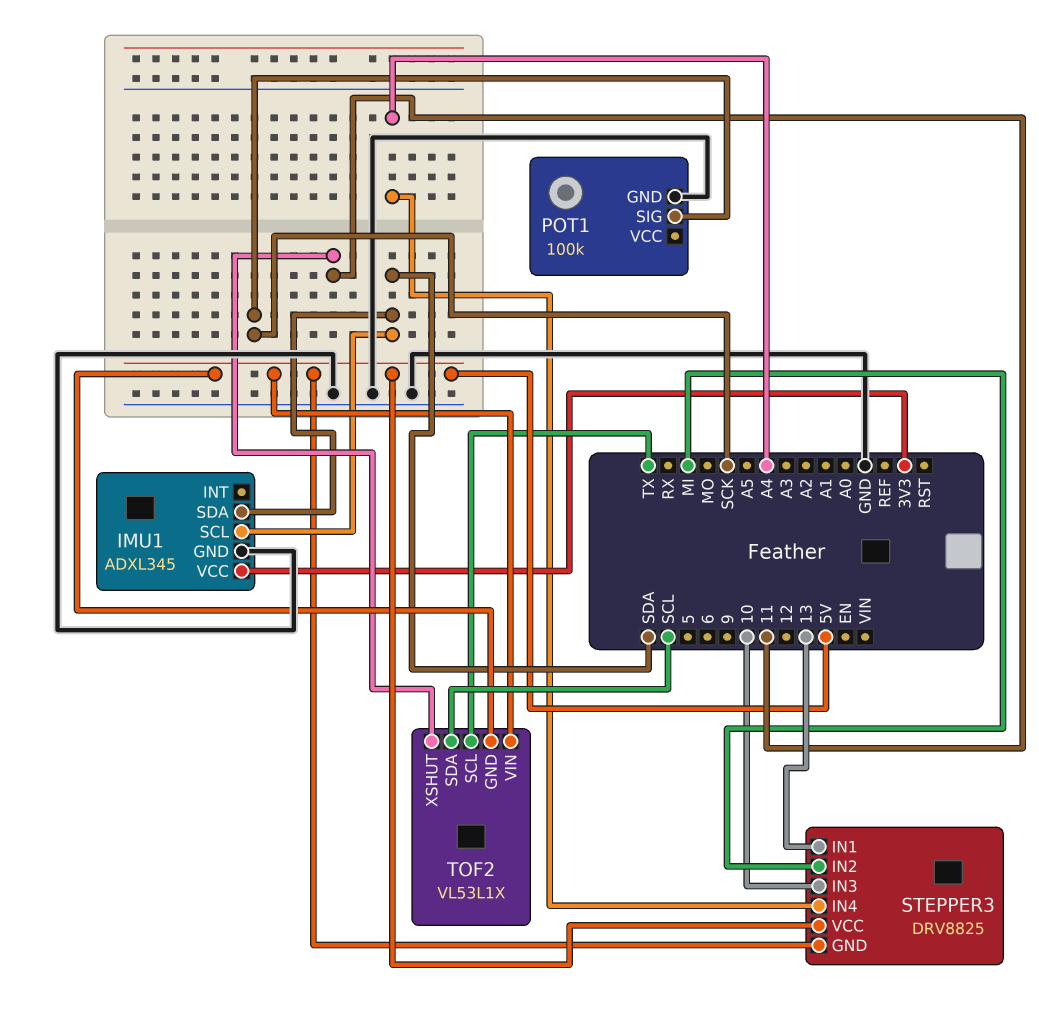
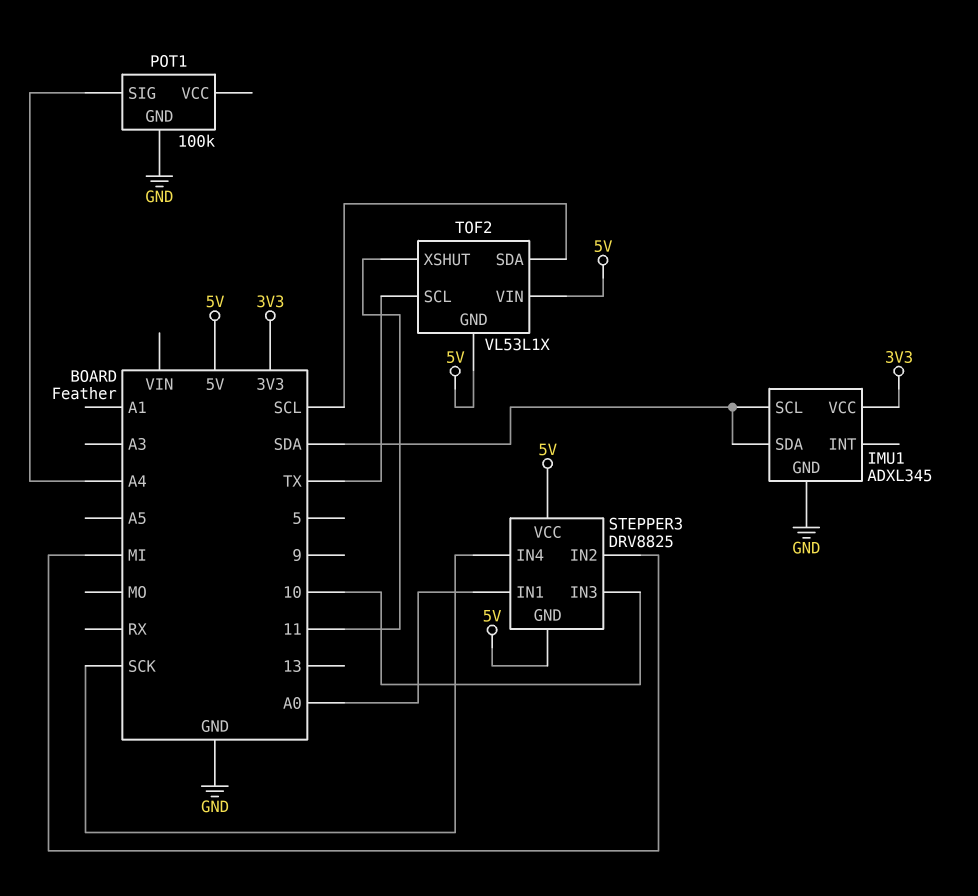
POT1 pin SIG: SCK -> A4
STEPPER3 pin IN1: 13 -> A0
STEPPER3 pin IN4: A4 -> SCK

